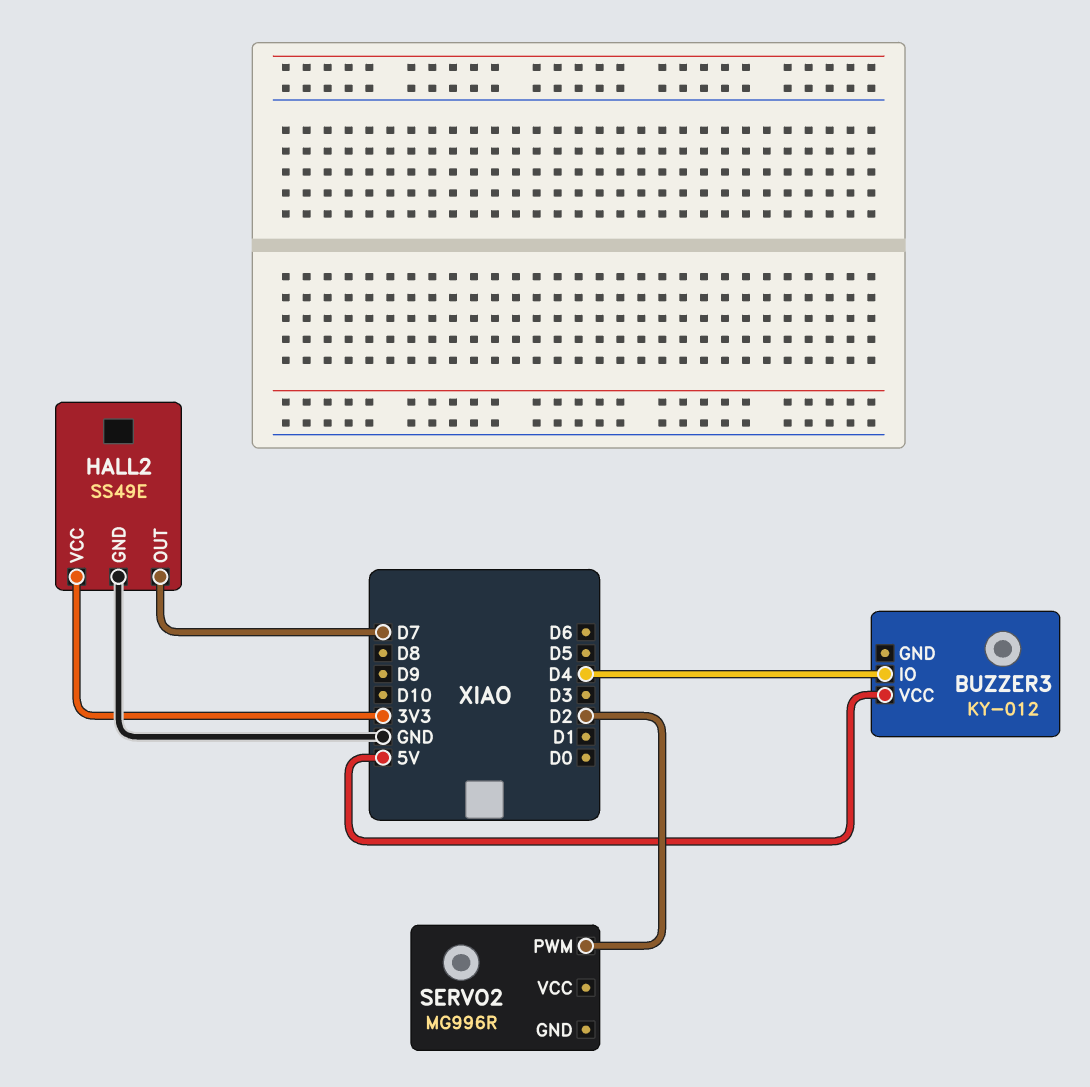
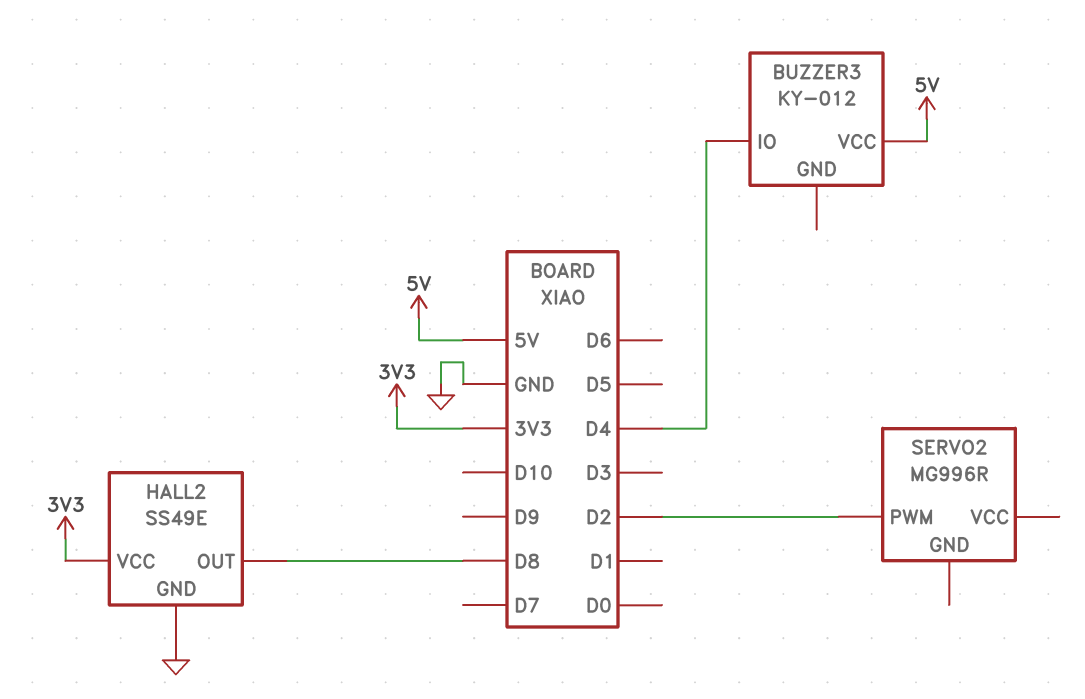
HALL2 pin OUT: D7 -> D8

